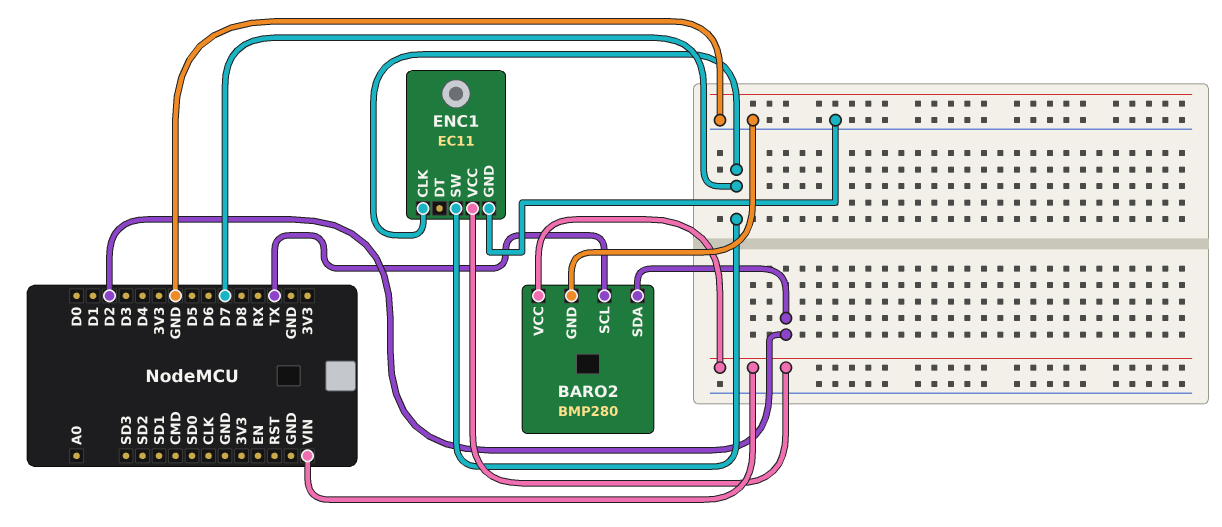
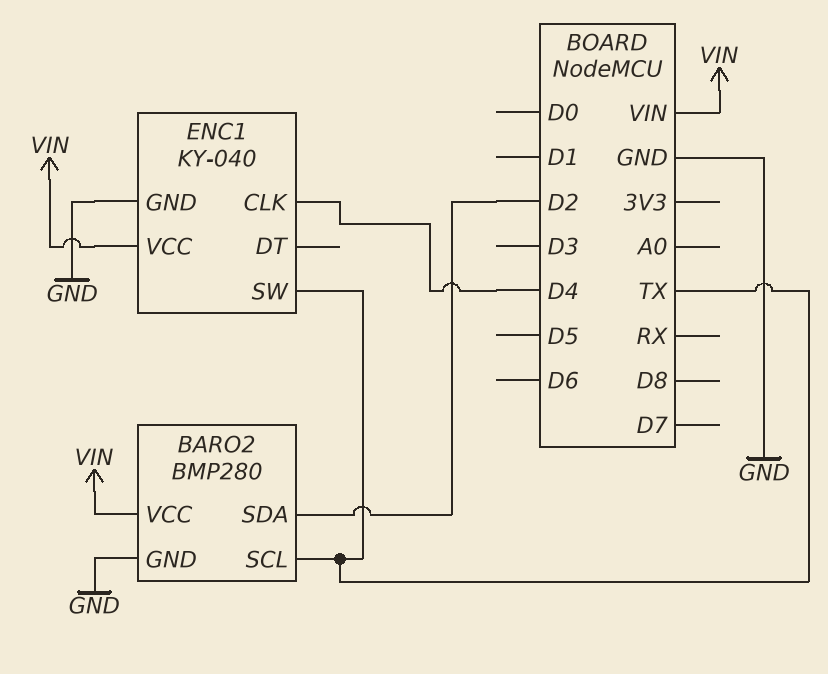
ENC1: EC11 -> KY-040
ENC1 pin CLK: D7 -> D4
ENC1 pin SW: D7 -> TX

